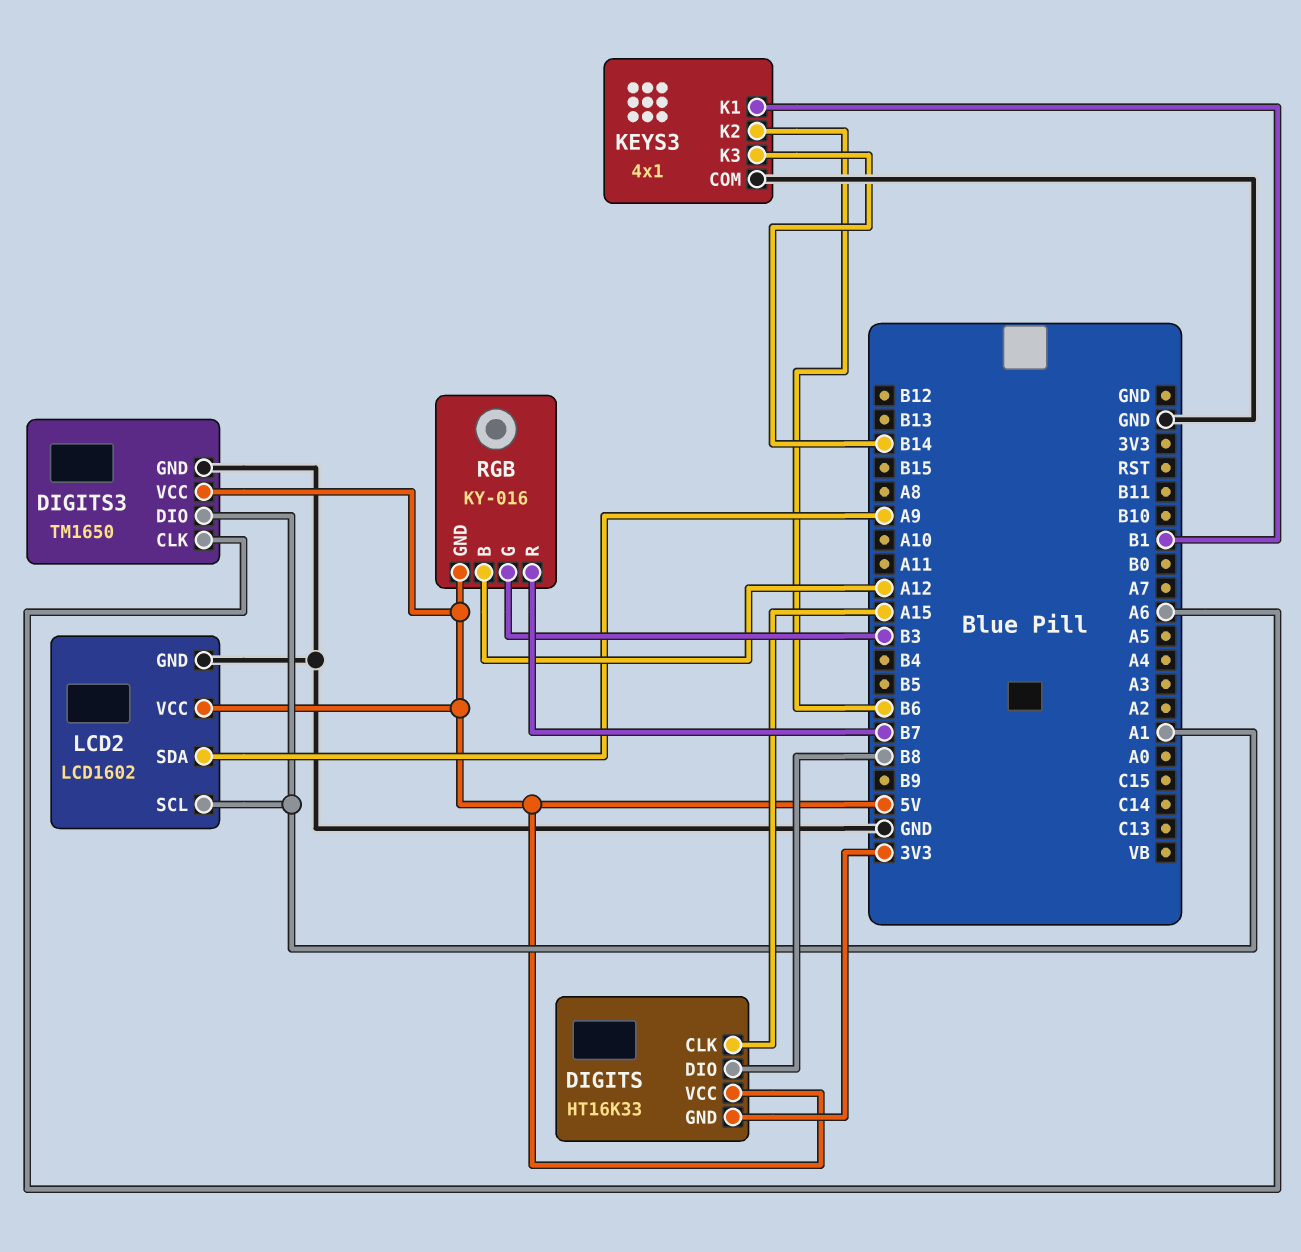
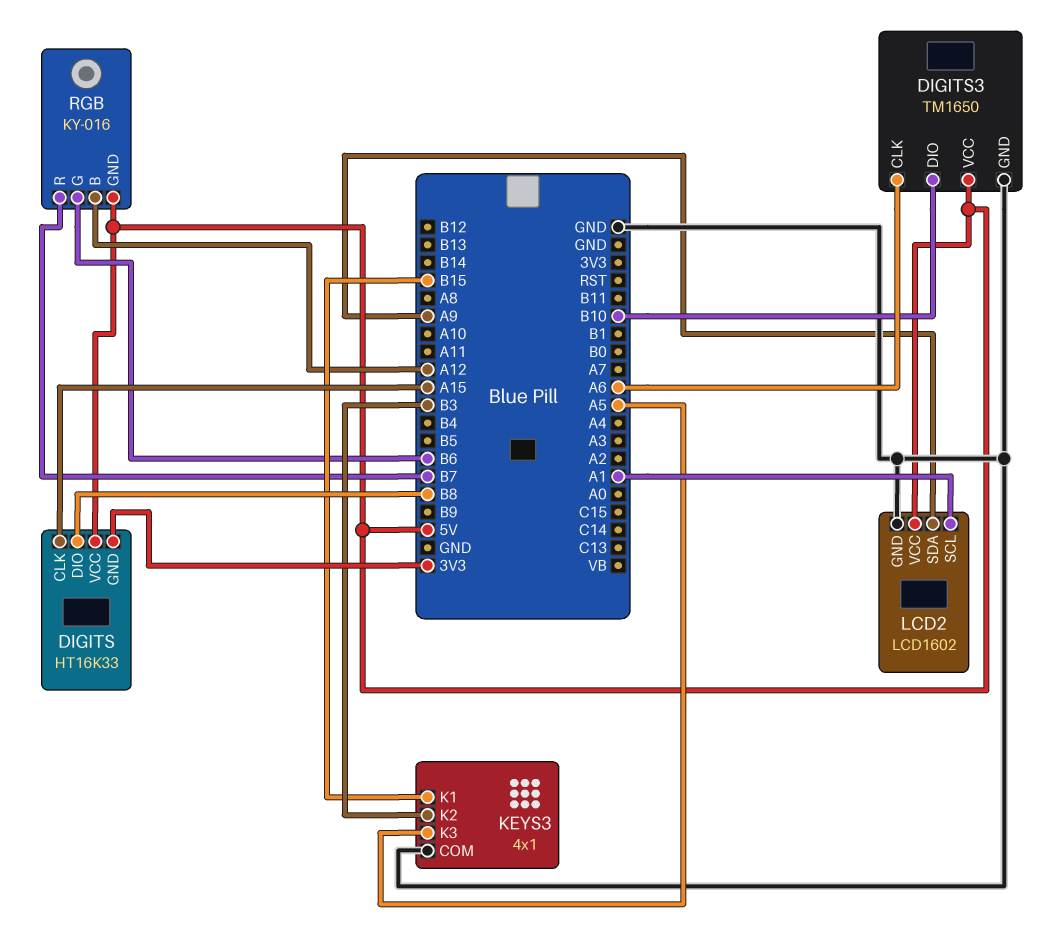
DIGITS3 pin DIO: A1 -> B10
KEYS3 pin K1: B1 -> B15
KEYS3 pin K2: B6 -> B3
KEYS3 pin K3: B14 -> A5
RGB pin G: B3 -> B6

